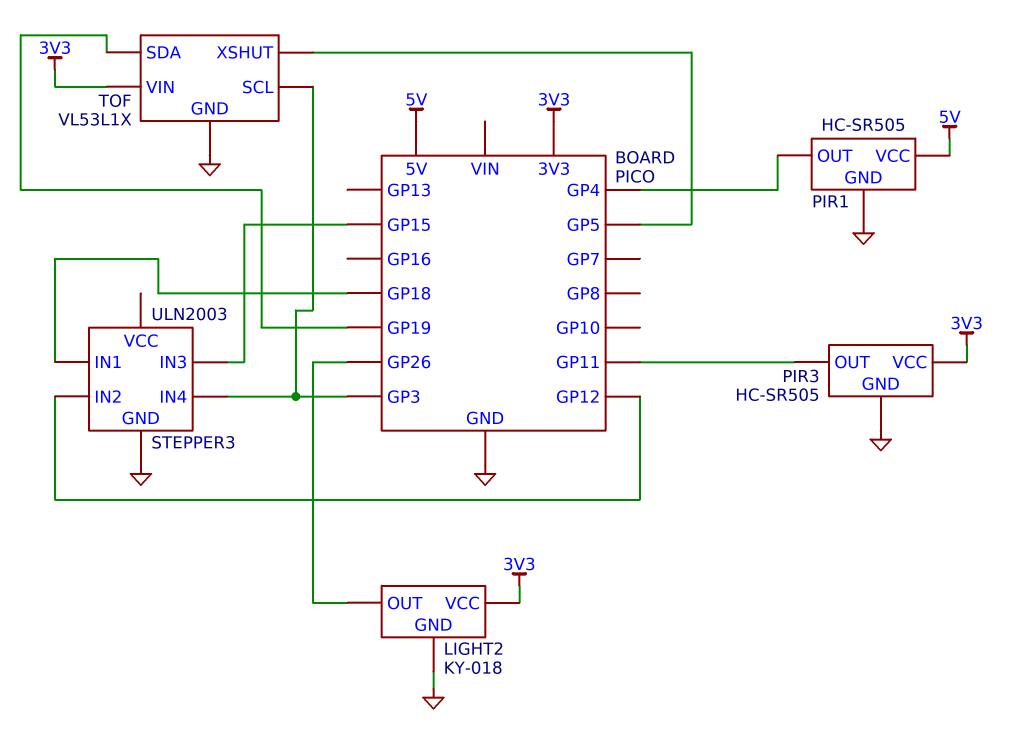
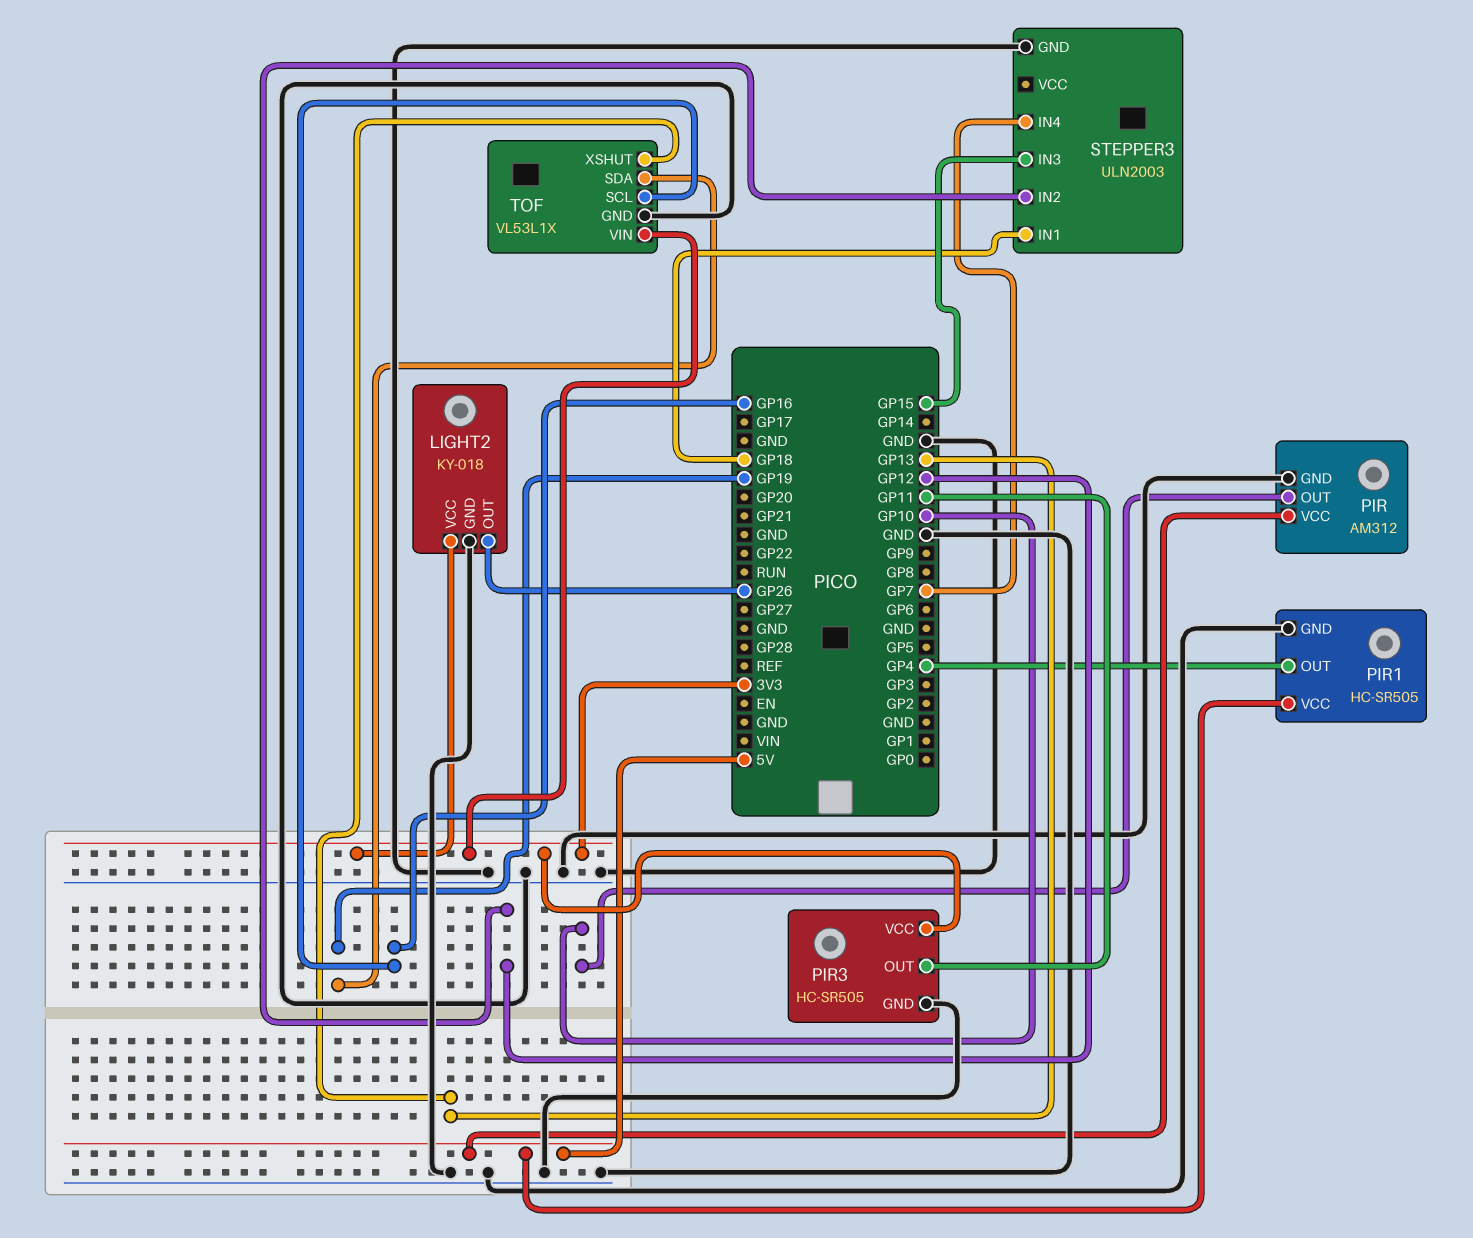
PIR: none -> AM312
PIR pin GND: none -> GND
PIR pin OUT: none -> GP10
PIR pin VCC: none -> 5V
STEPPER3 pin IN4: GP3 -> GP7
TOF pin SCL: GP3 -> GP16
TOF pin XSHUT: GP5 -> GP13

